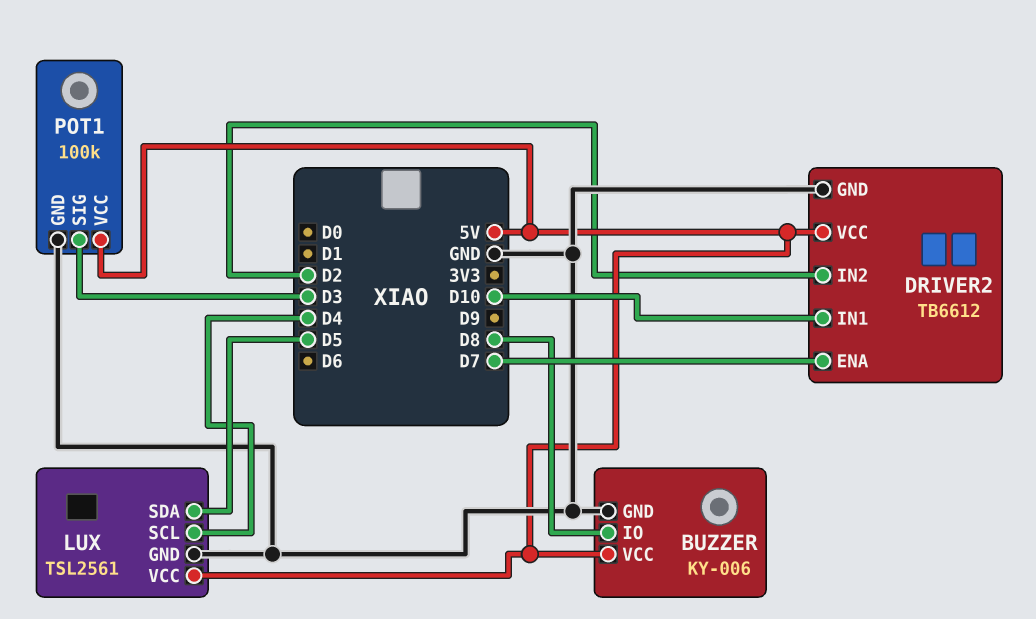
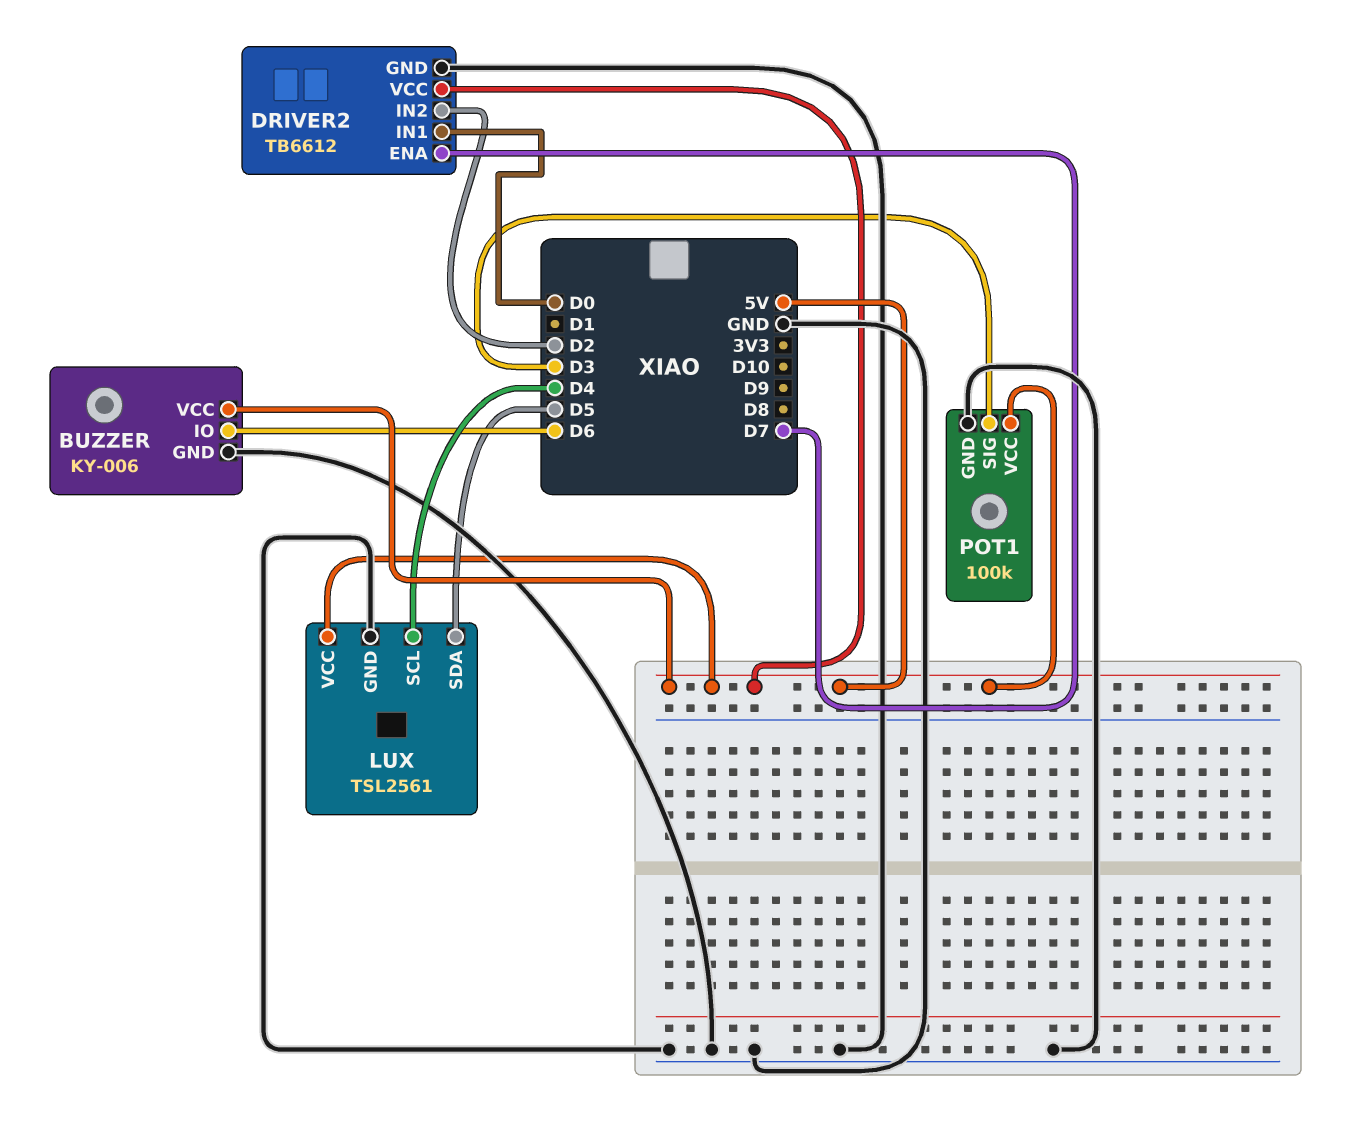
BUZZER pin IO: D8 -> D6
DRIVER2 pin IN1: D10 -> D0

